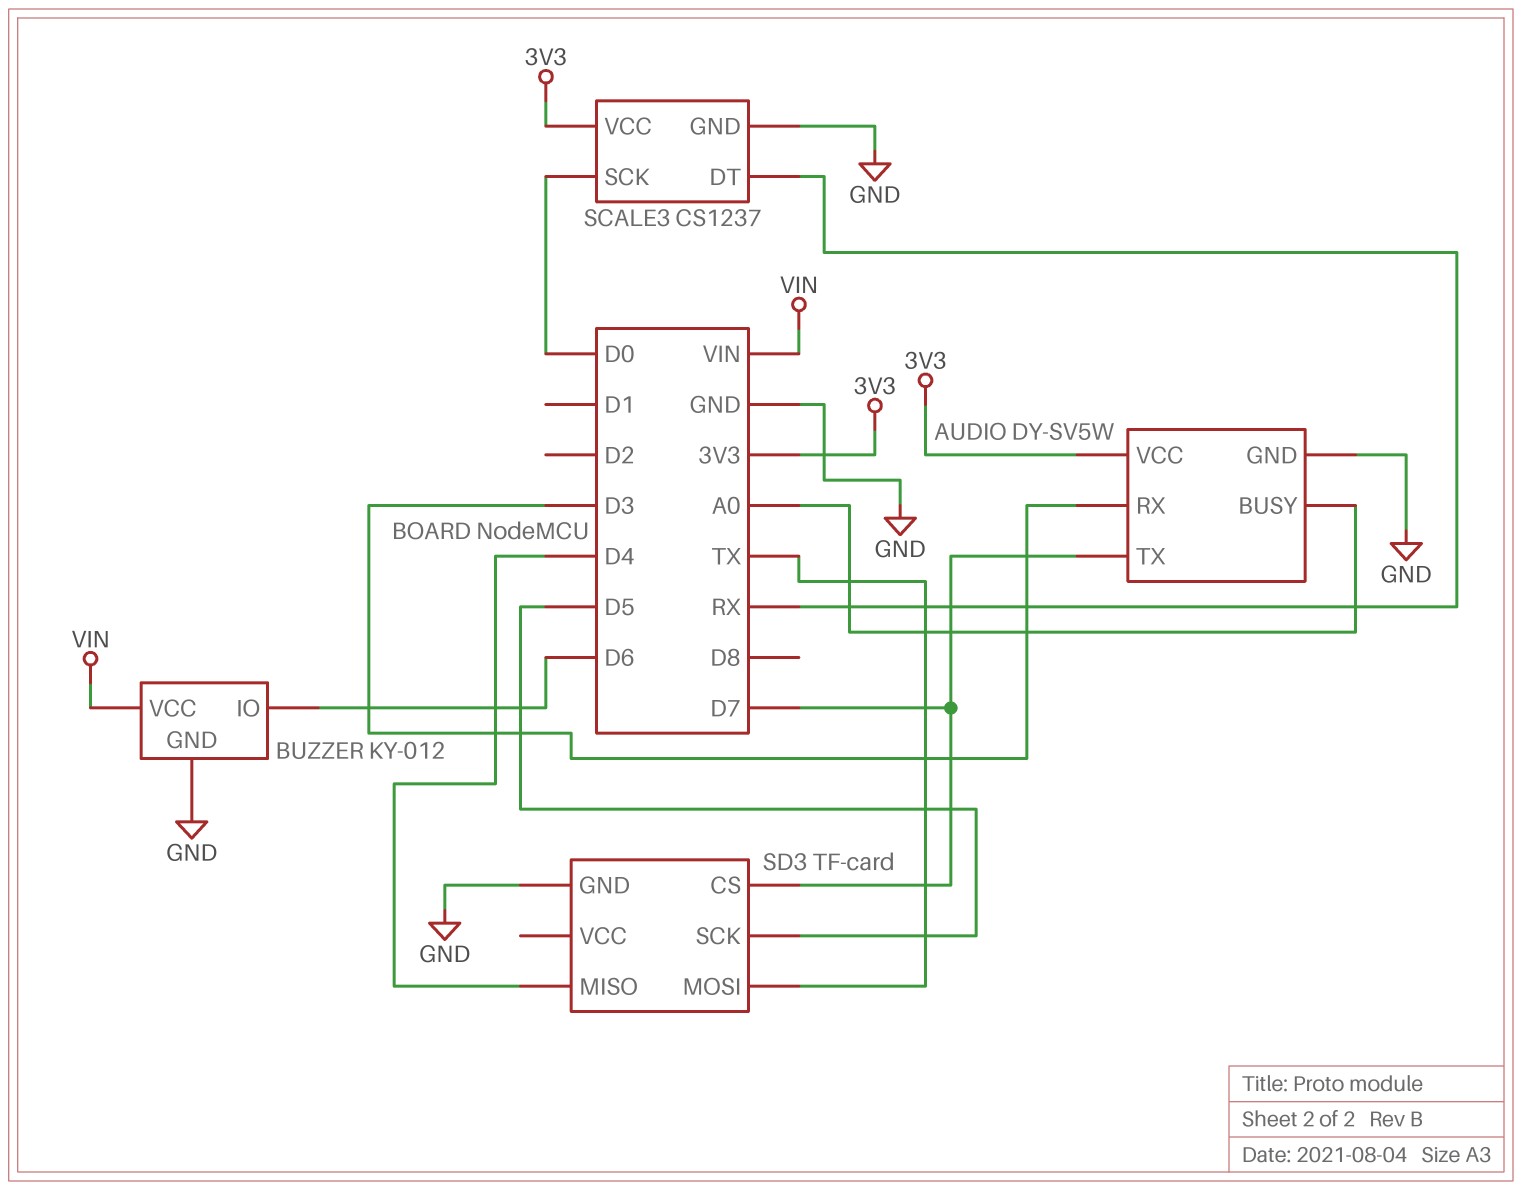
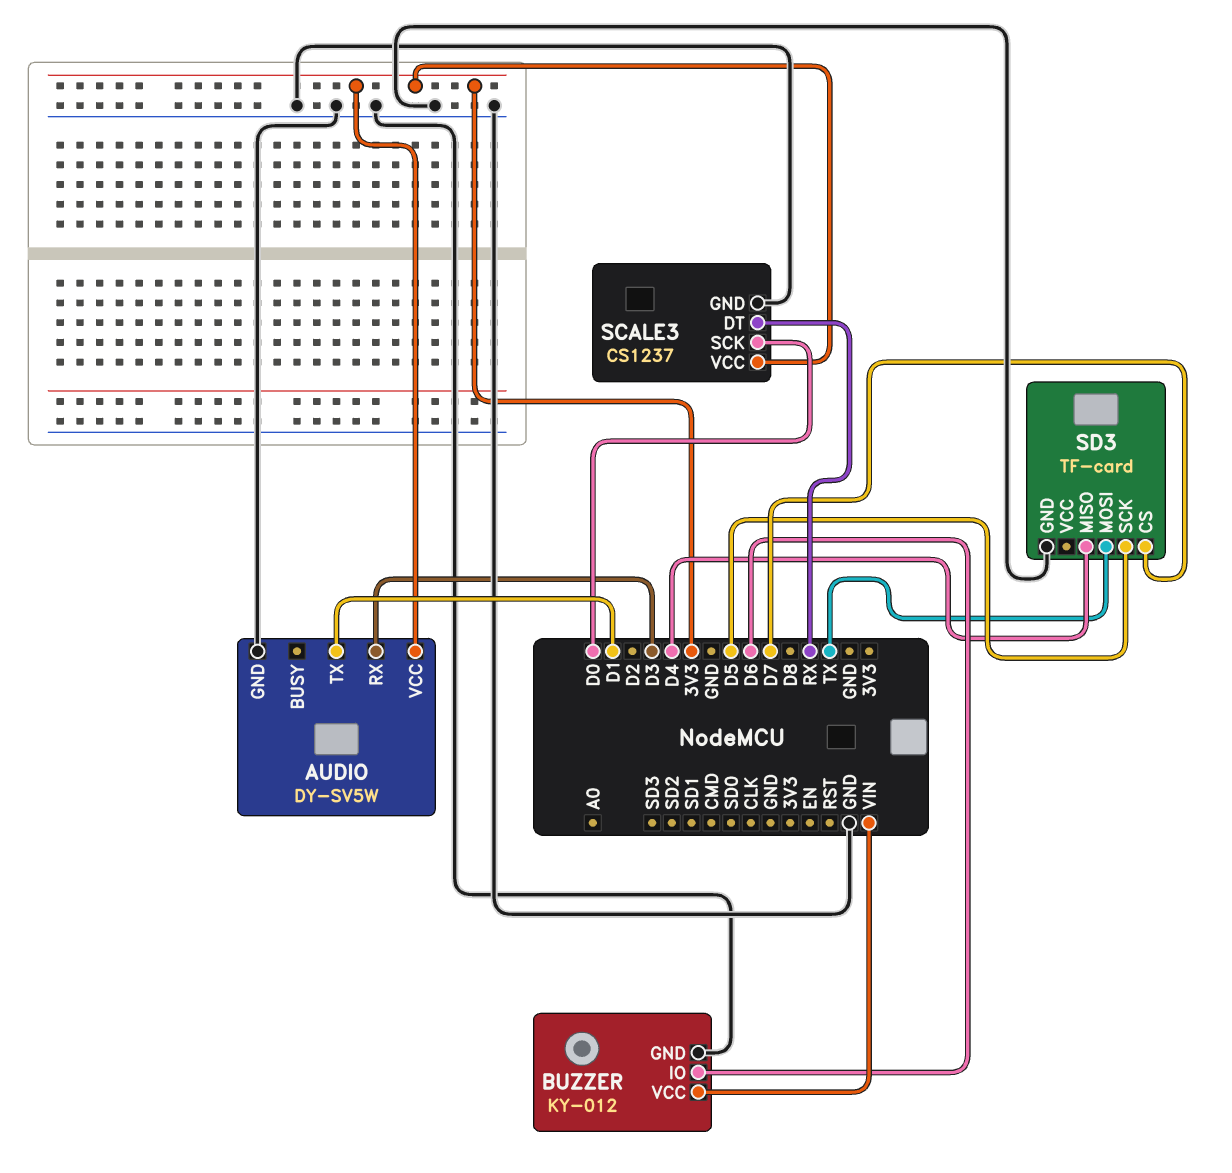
AUDIO pin BUSY: A0 -> none
AUDIO pin TX: D7 -> D1

